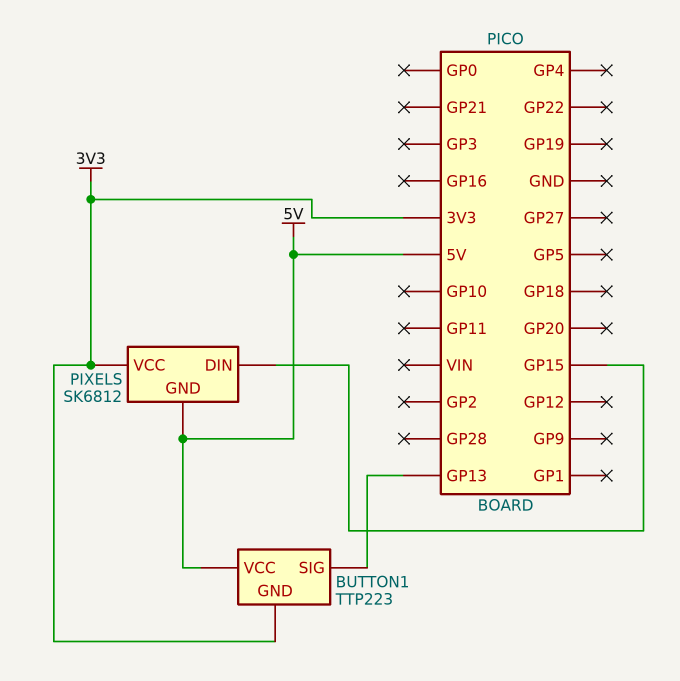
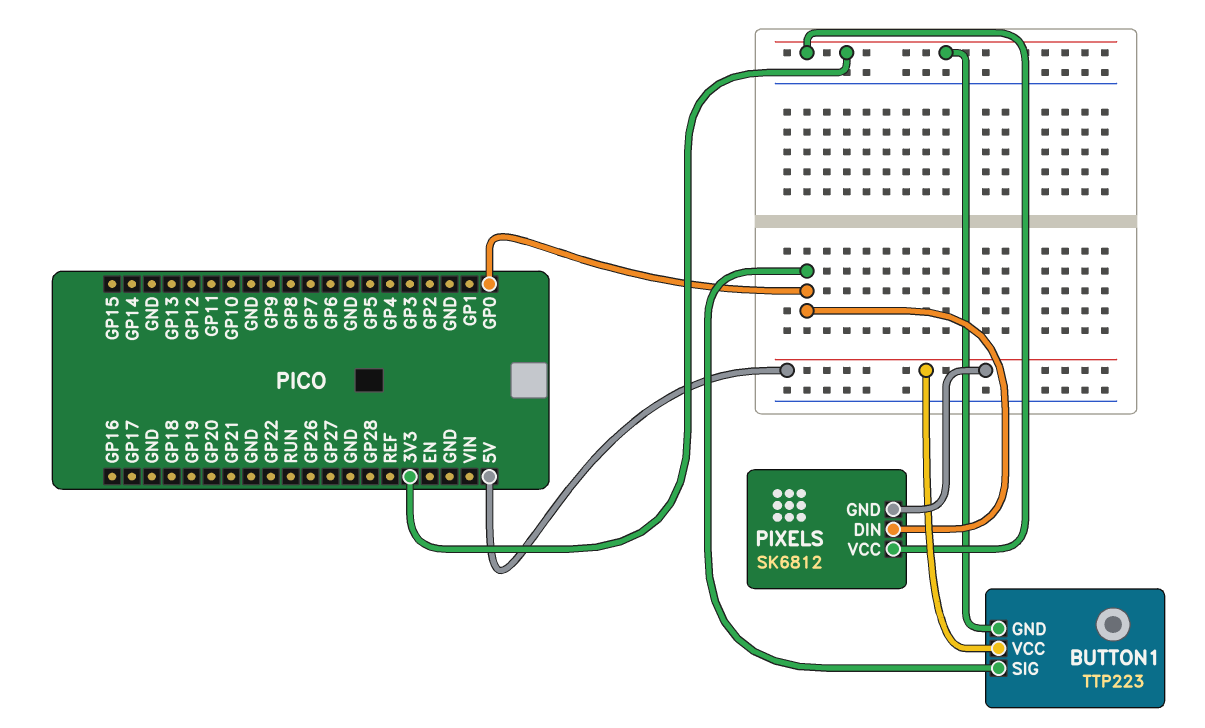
BUTTON1 pin SIG: GP13 -> GP0
PIXELS pin DIN: GP15 -> GP0

